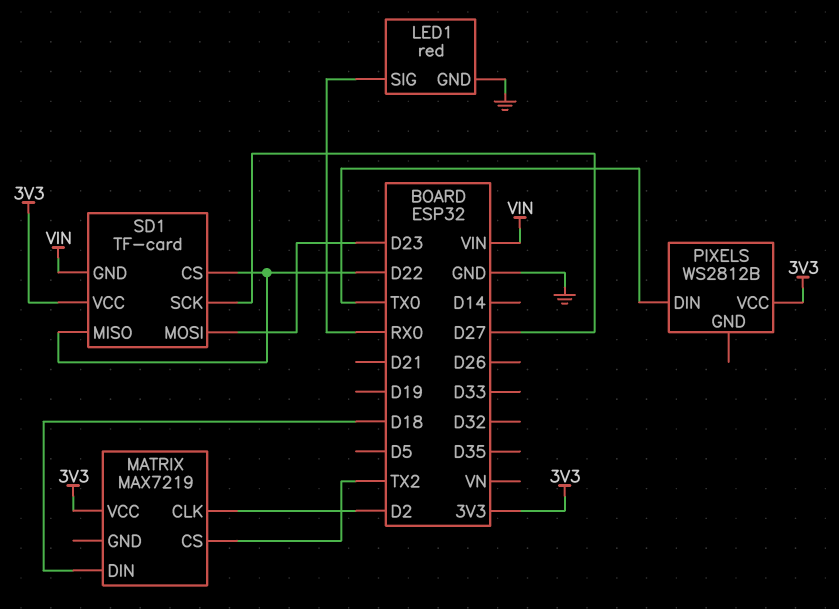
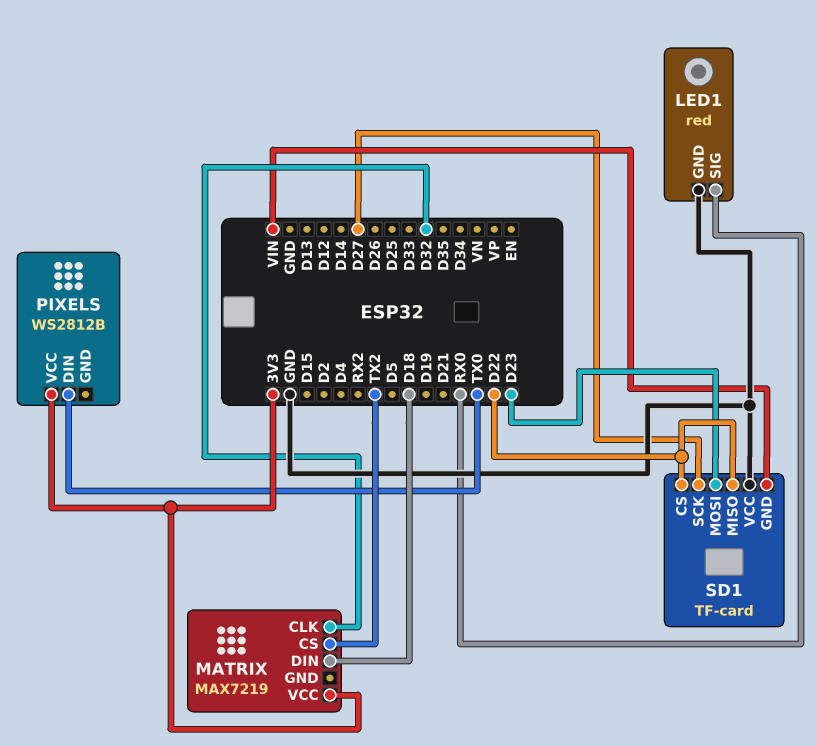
MATRIX pin CLK: D2 -> D32
SD1 pin VCC: 3V3 -> GND

